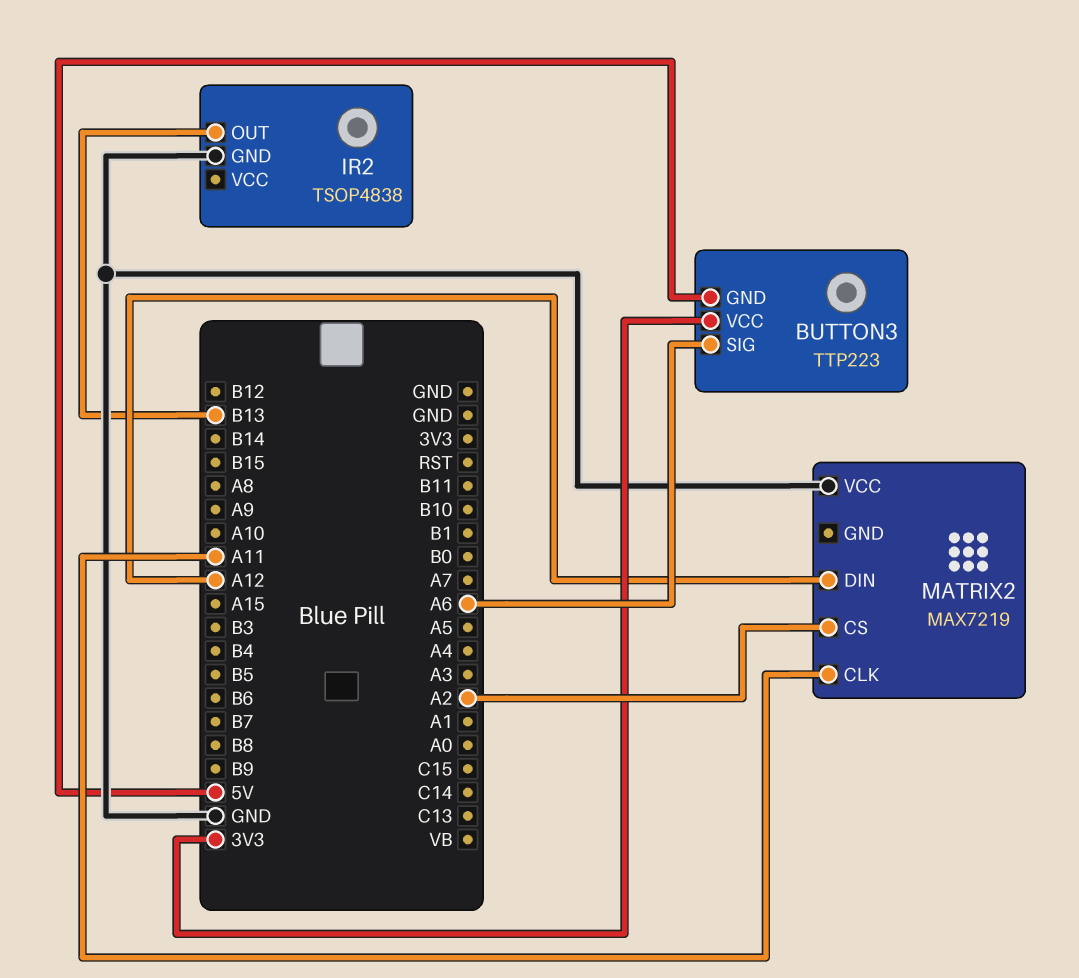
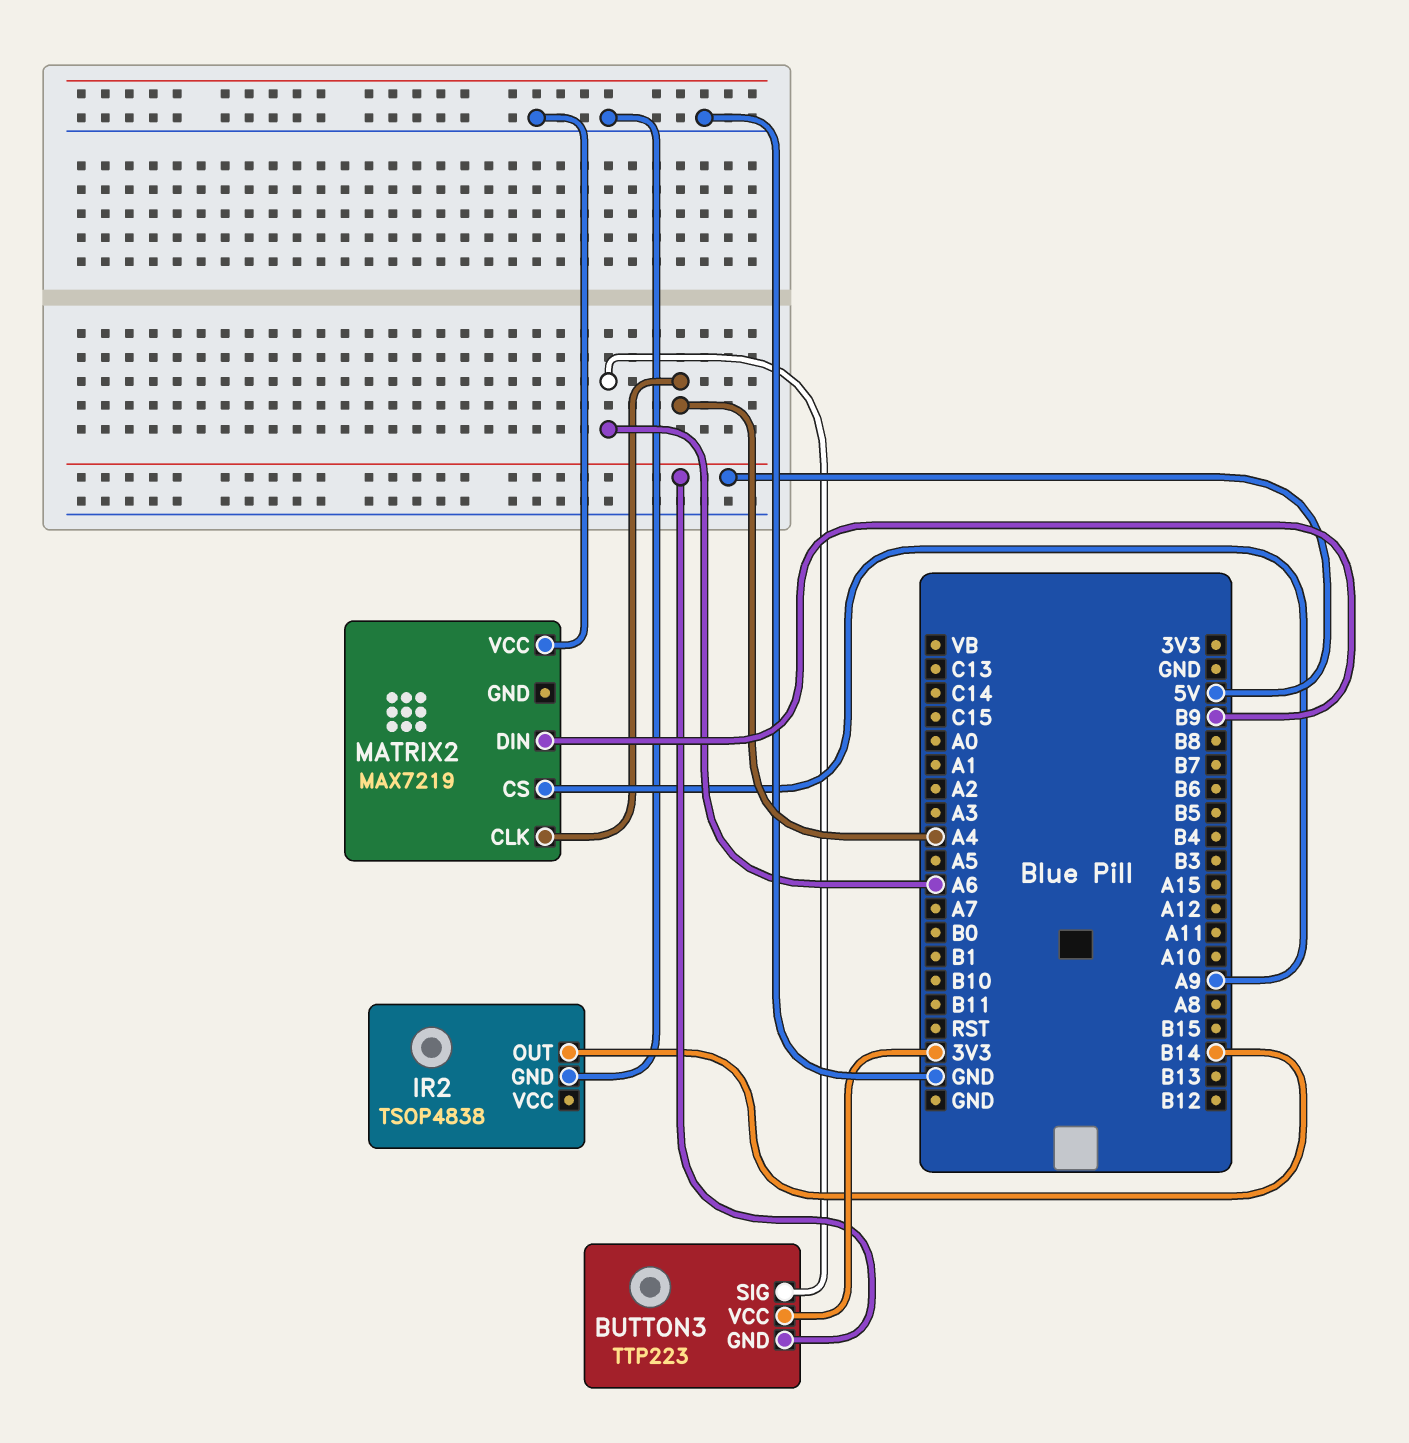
IR2 pin OUT: B13 -> B14
MATRIX2 pin CLK: A11 -> A4
MATRIX2 pin CS: A2 -> A9
MATRIX2 pin DIN: A12 -> B9

